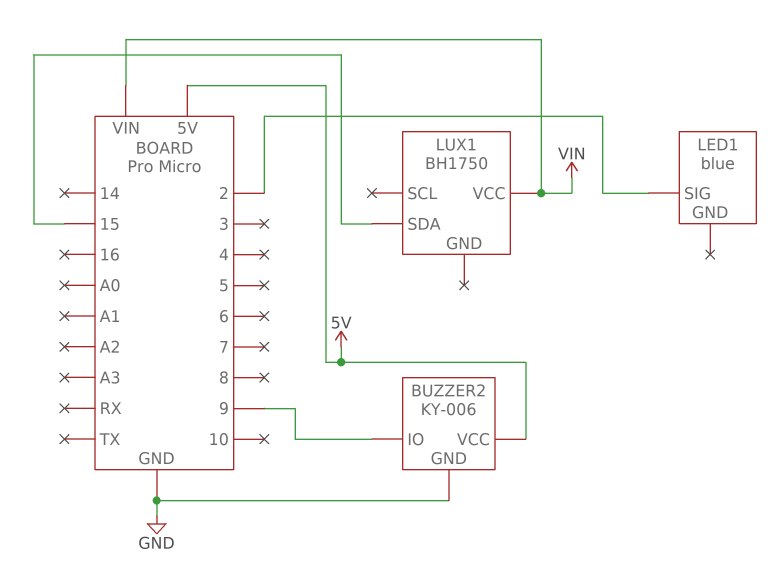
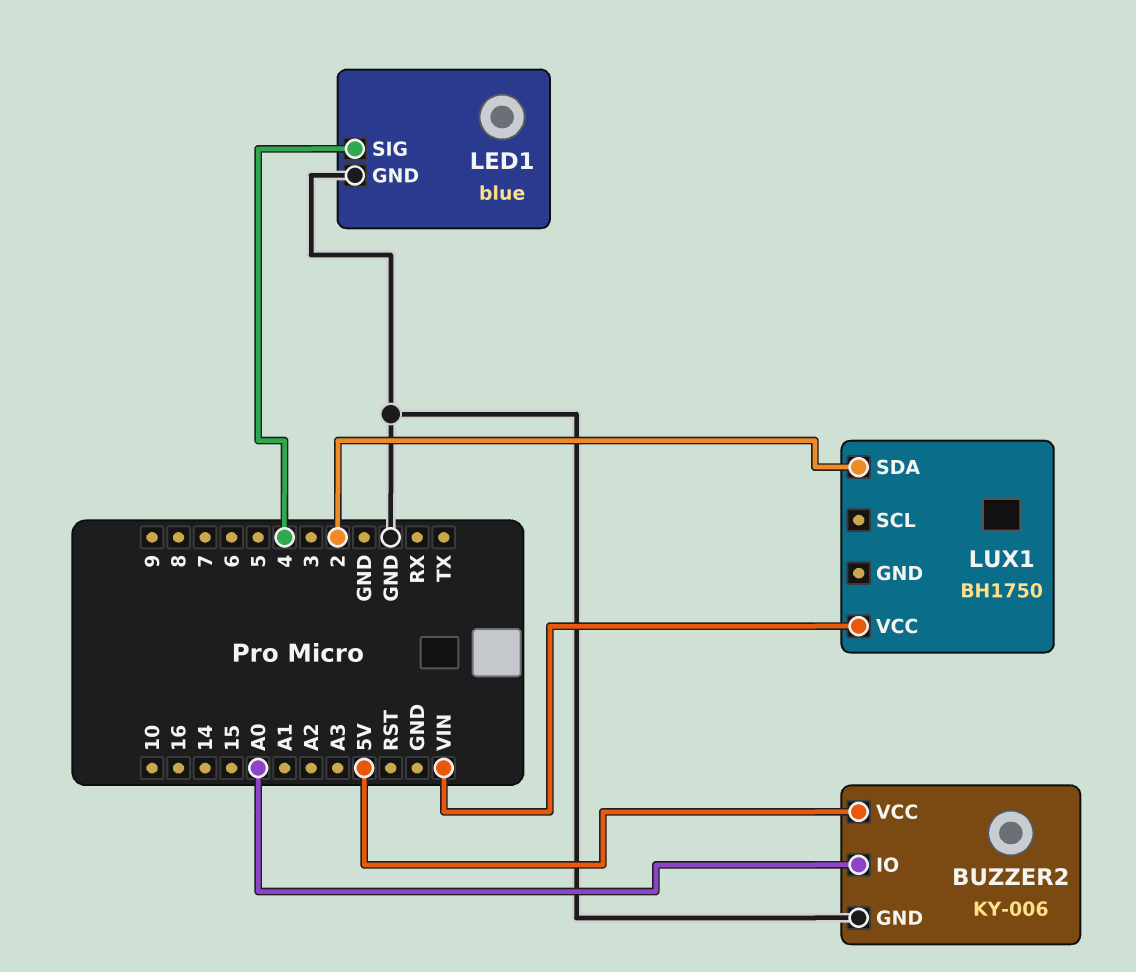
BUZZER2 pin IO: 9 -> A0
LED1 pin GND: none -> GND
LED1 pin SIG: 2 -> 4
LUX1 pin SDA: 15 -> 2

